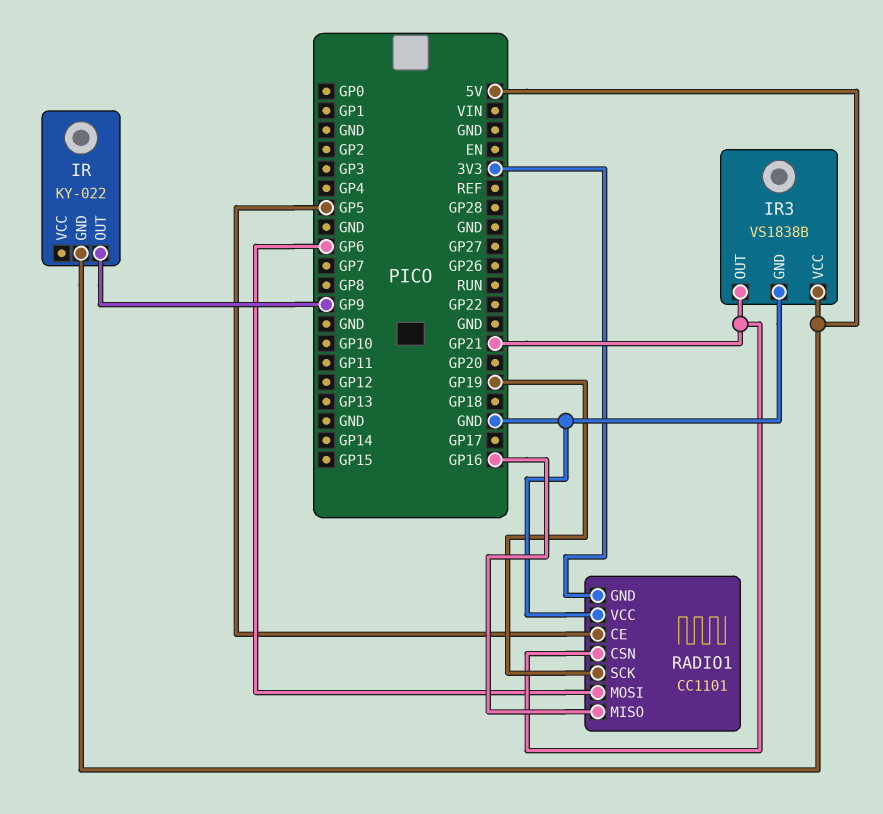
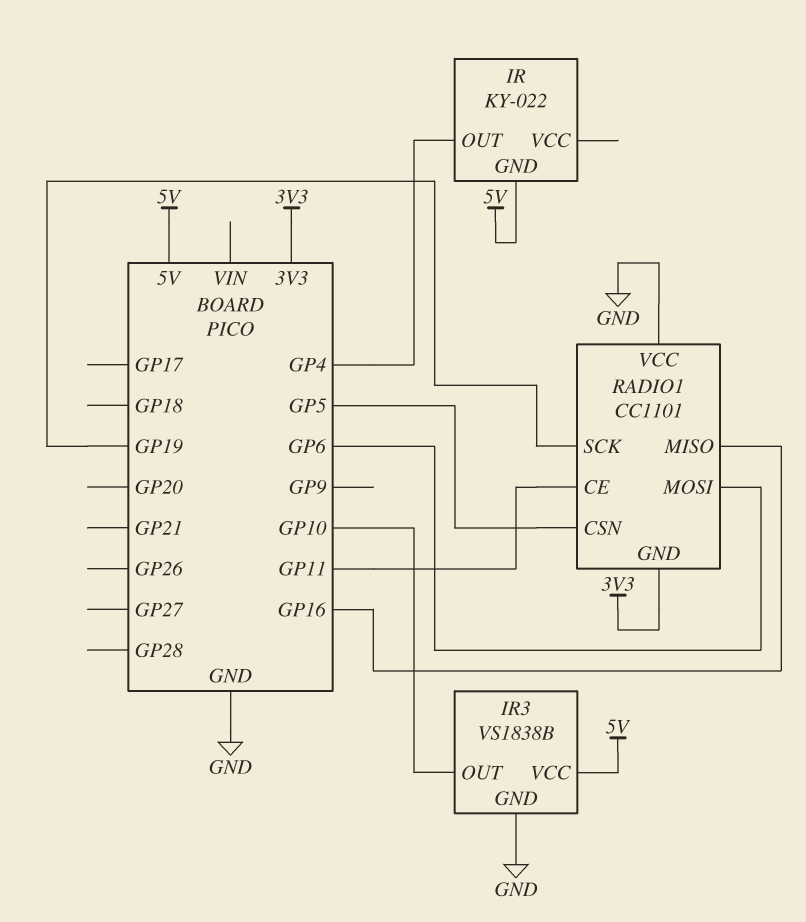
IR pin OUT: GP9 -> GP4
IR3 pin OUT: GP21 -> GP10
RADIO1 pin CE: GP5 -> GP11
RADIO1 pin CSN: GP21 -> GP5

